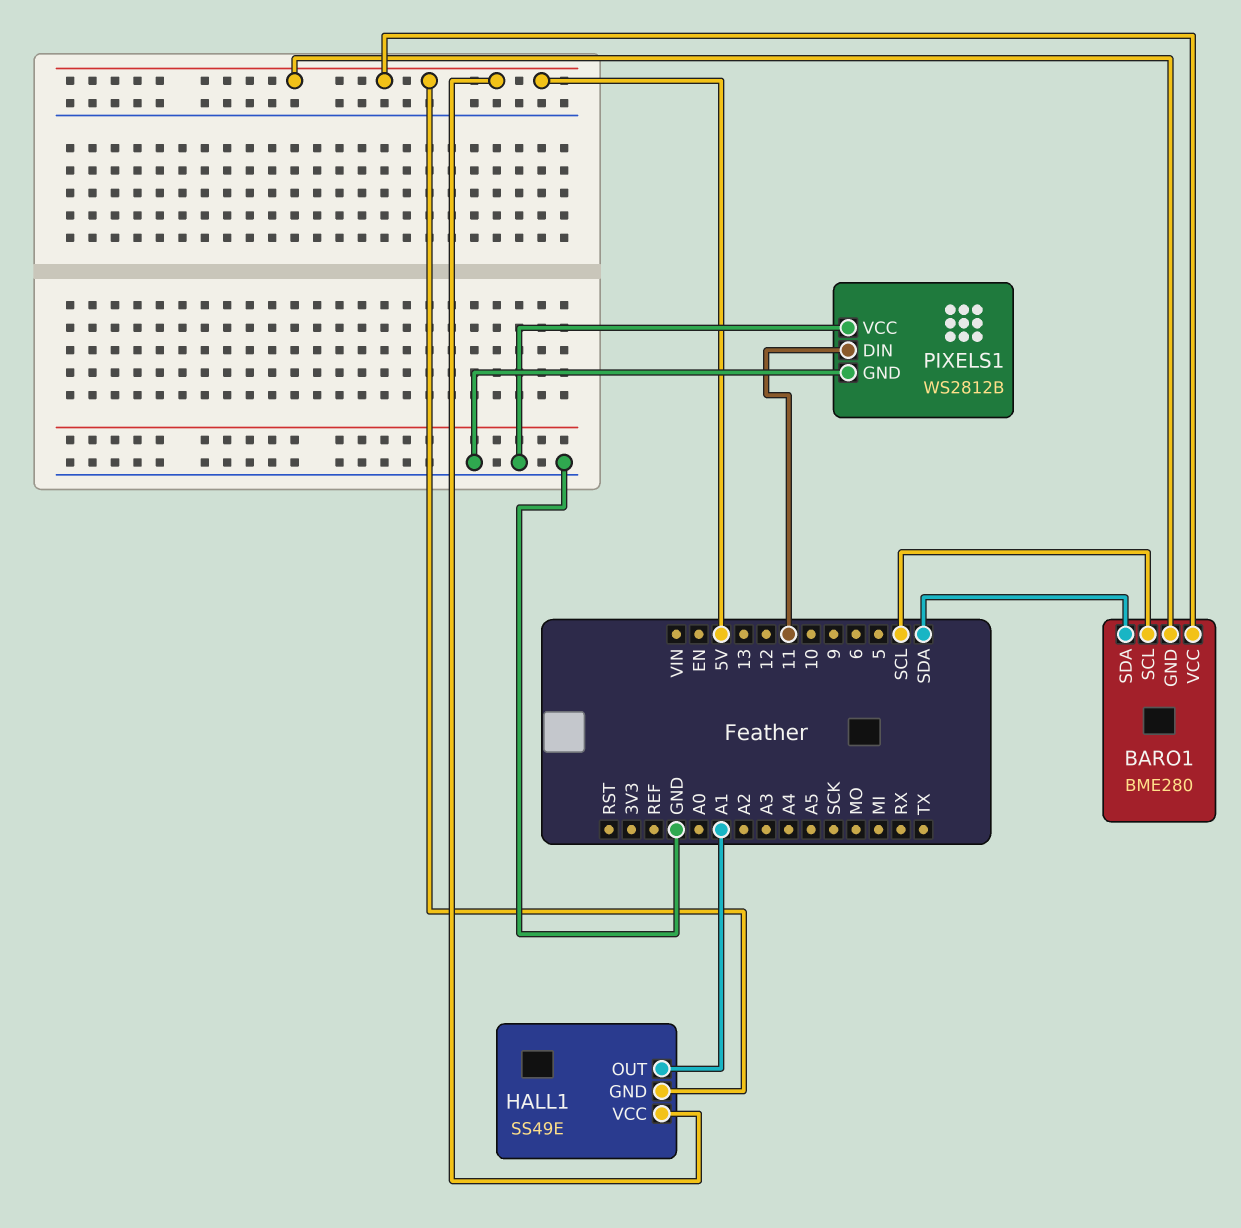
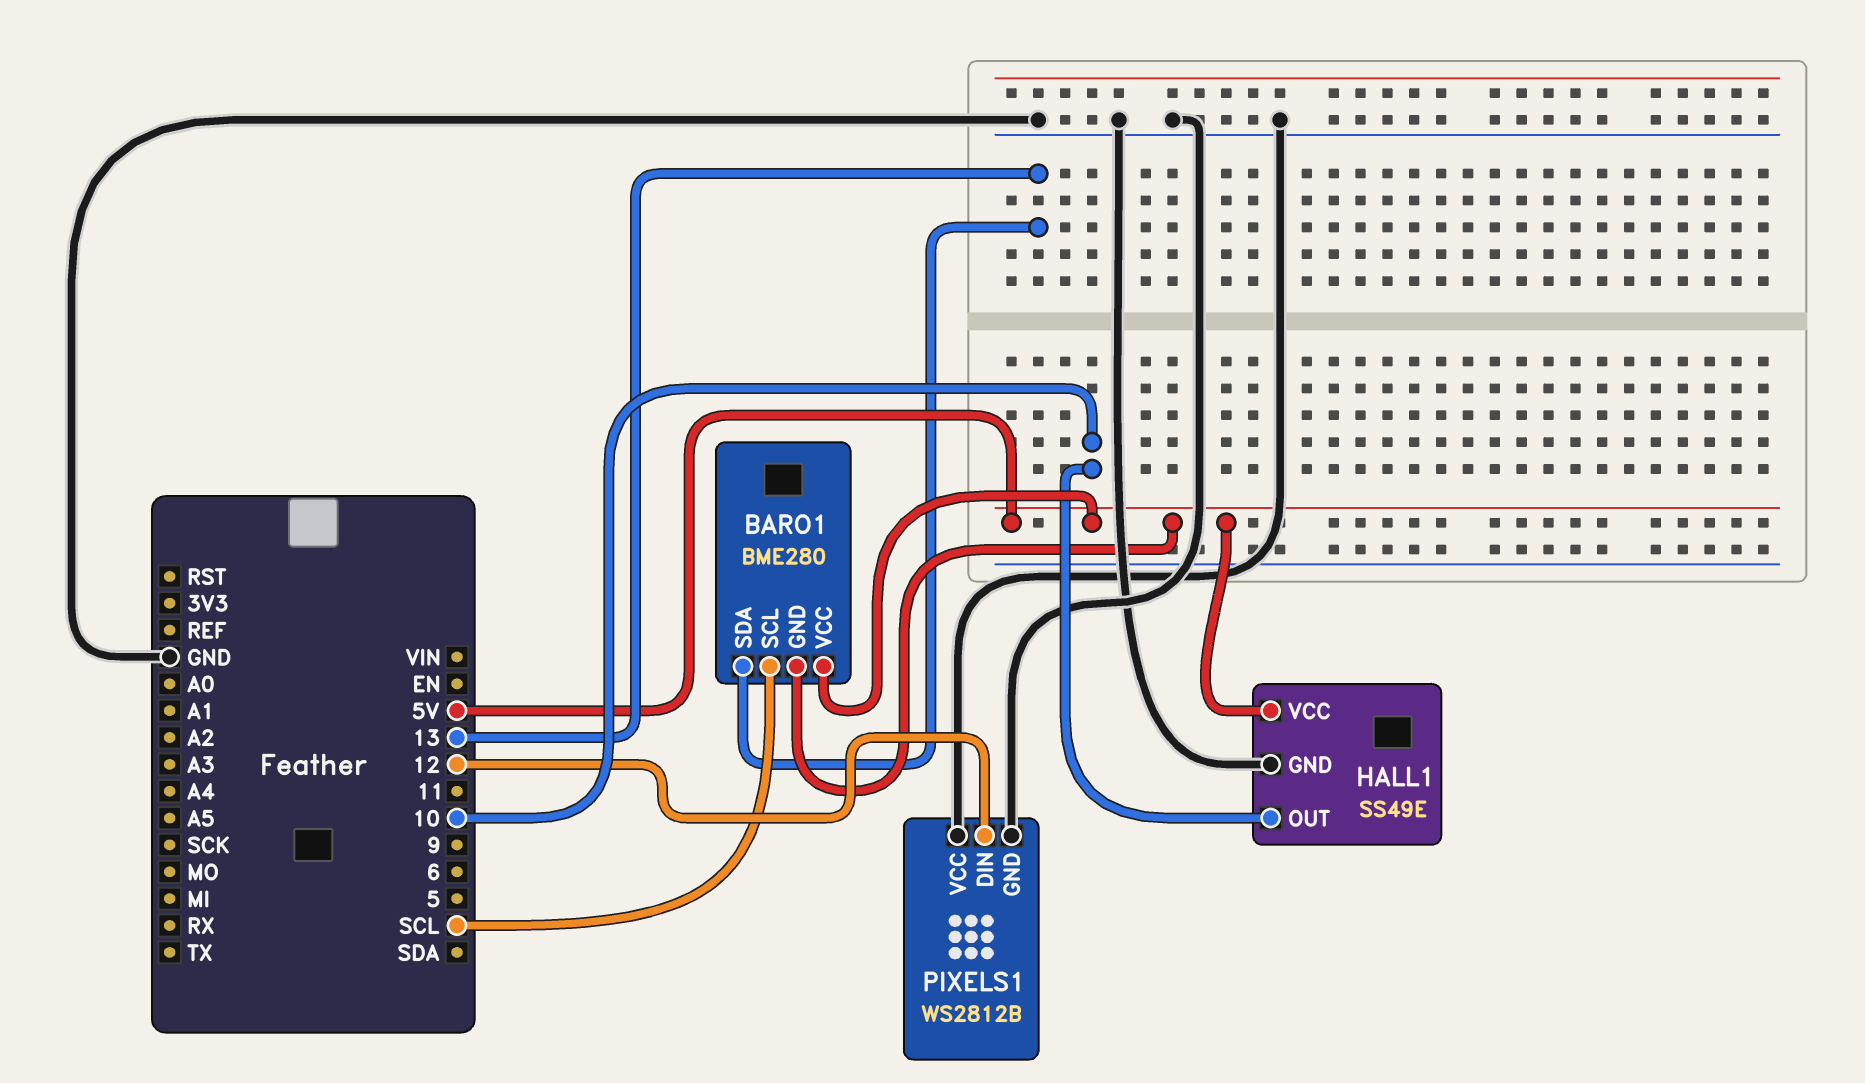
BARO1 pin SDA: SDA -> 13
HALL1 pin GND: 5V -> GND
HALL1 pin OUT: A1 -> 10
PIXELS1 pin DIN: 11 -> 12

